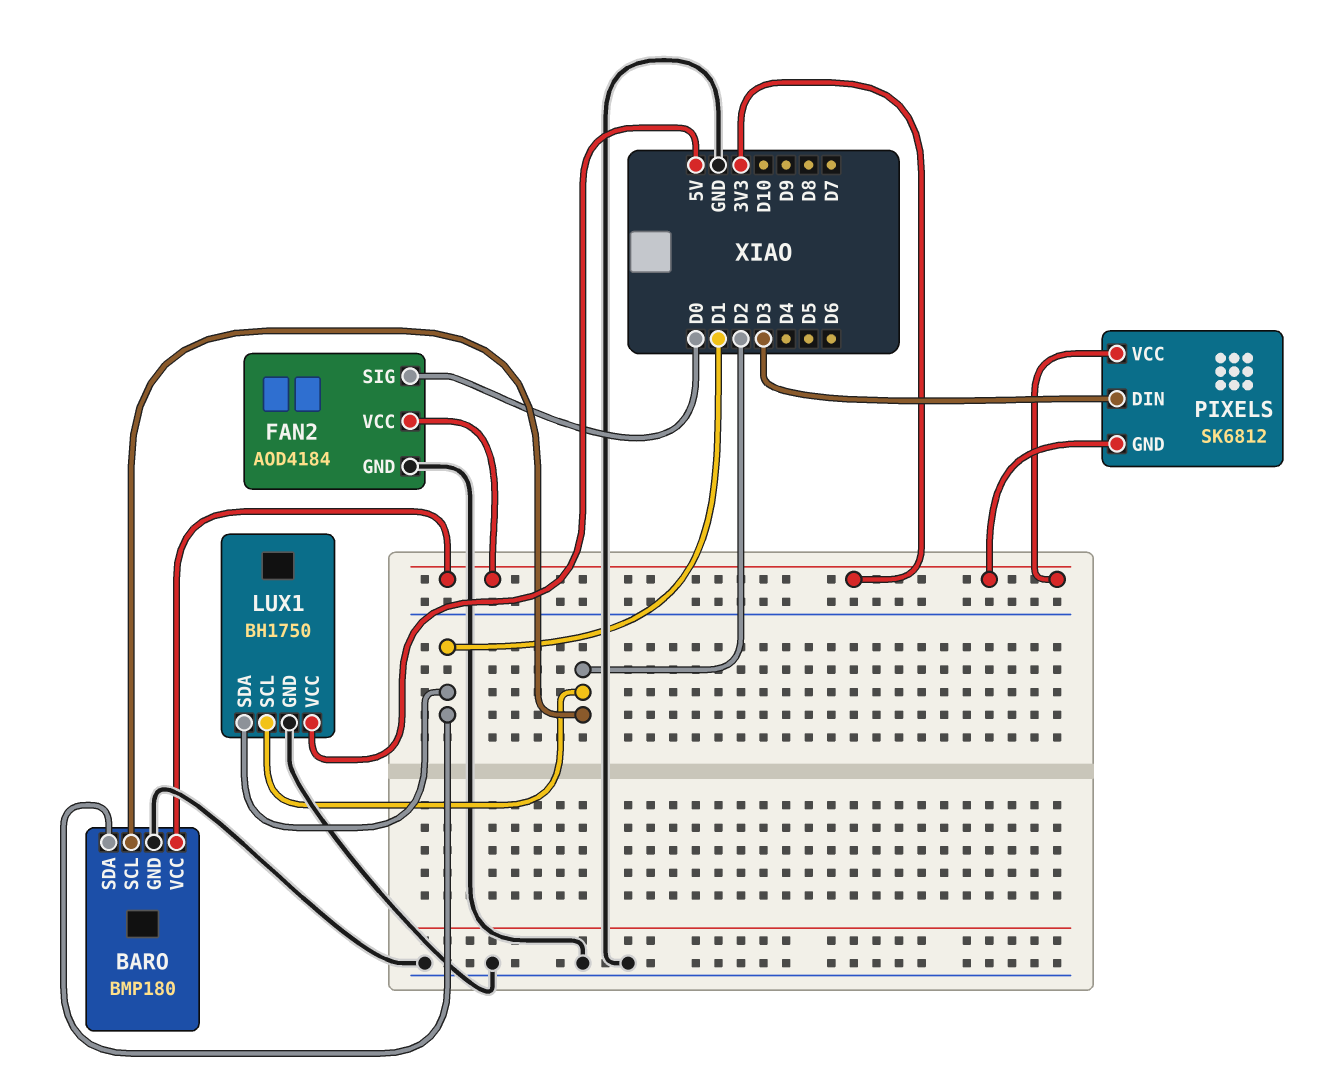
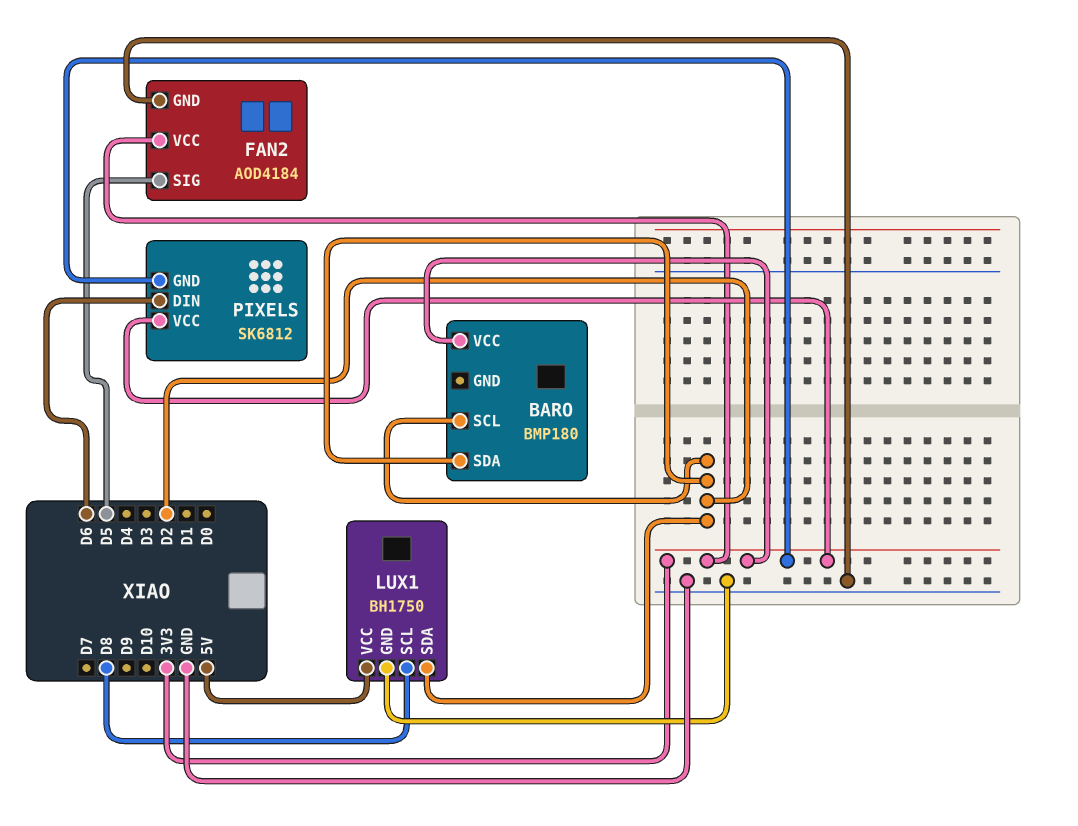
BARO pin GND: GND -> none
BARO pin SDA: D1 -> D2
FAN2 pin SIG: D0 -> D5
LUX1 pin SCL: D2 -> D8
LUX1 pin SDA: D1 -> D2
PIXELS pin DIN: D3 -> D6

